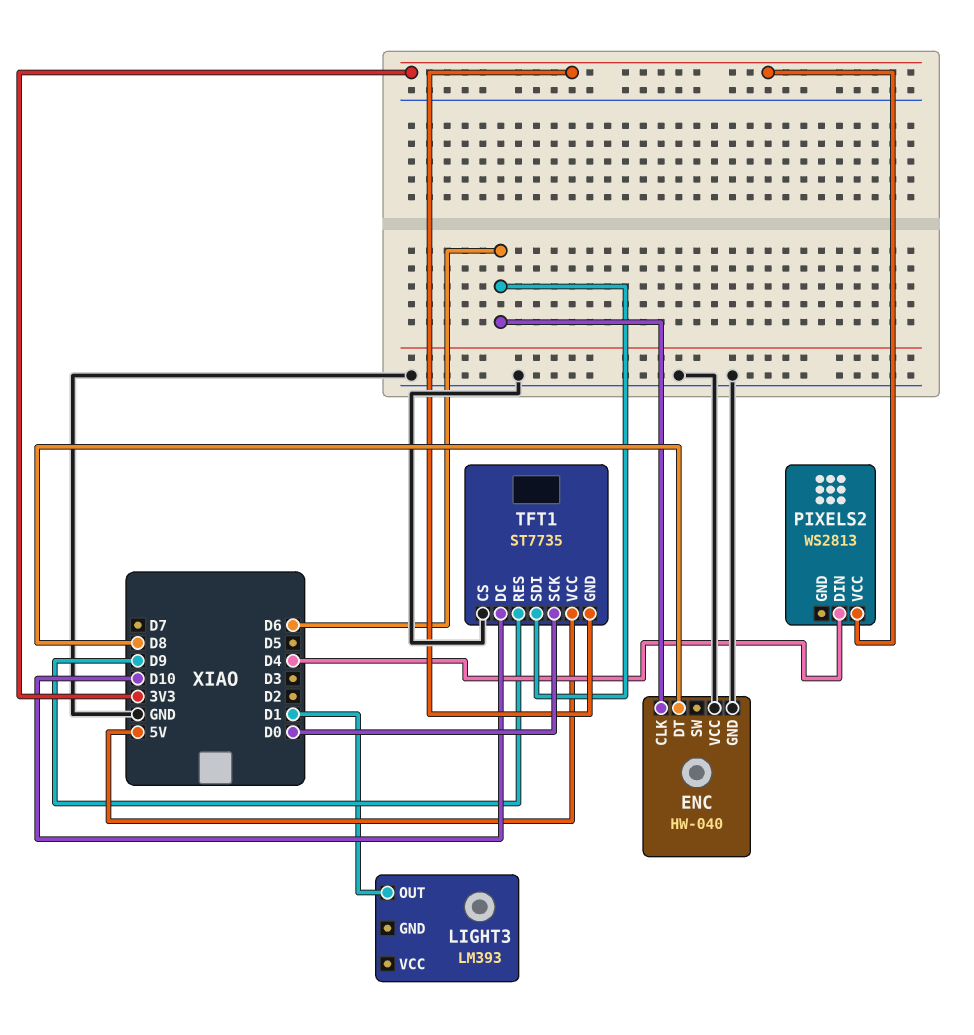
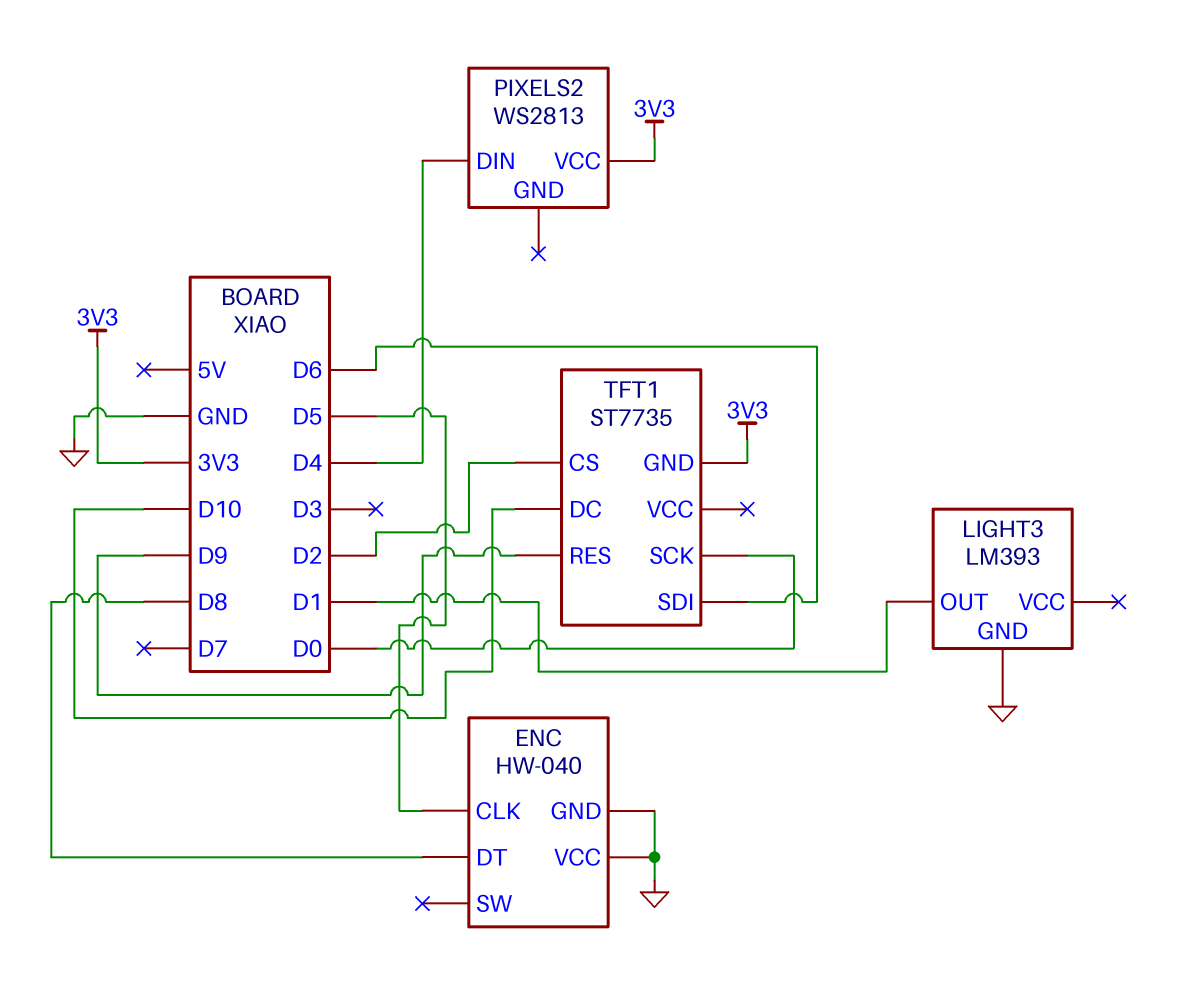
ENC pin CLK: D6 -> D5
LIGHT3 pin GND: none -> GND
TFT1 pin CS: GND -> D2
TFT1 pin VCC: 5V -> none

